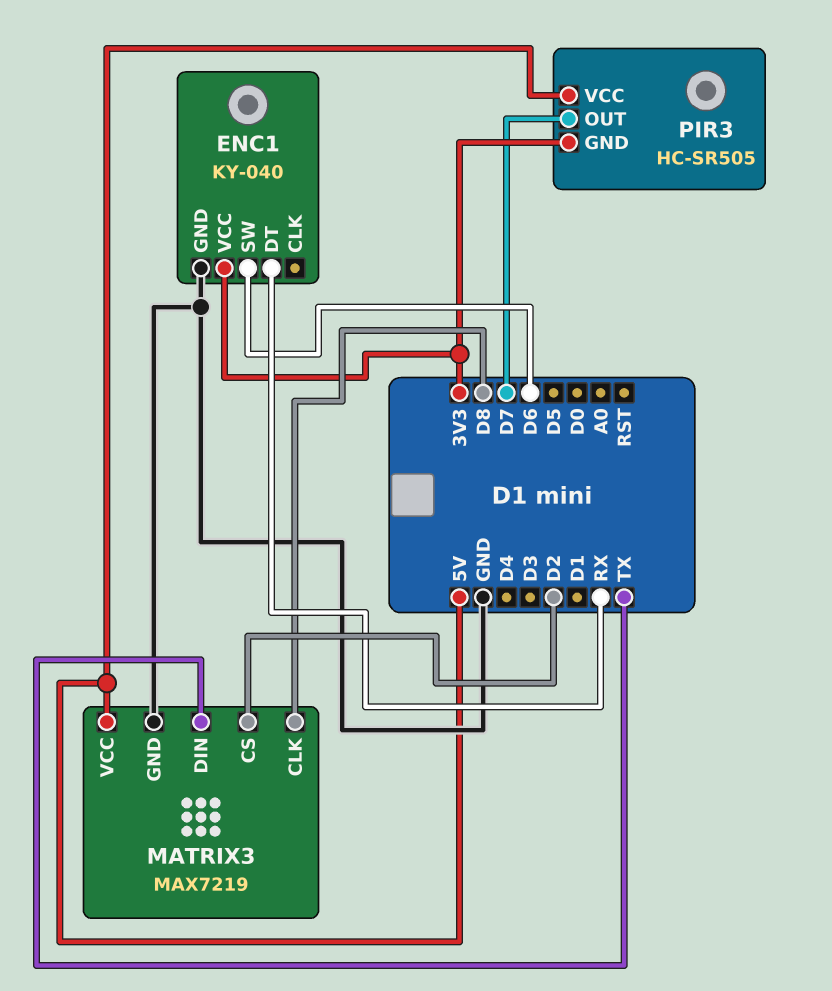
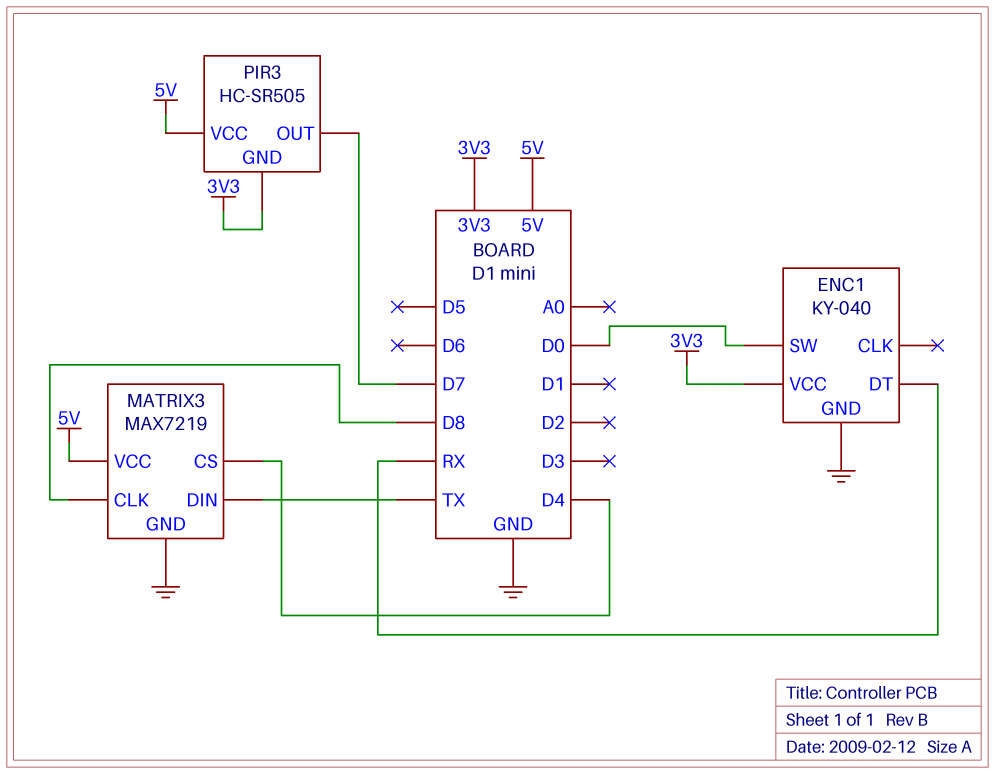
ENC1 pin SW: D6 -> D0
MATRIX3 pin CS: D2 -> D4

